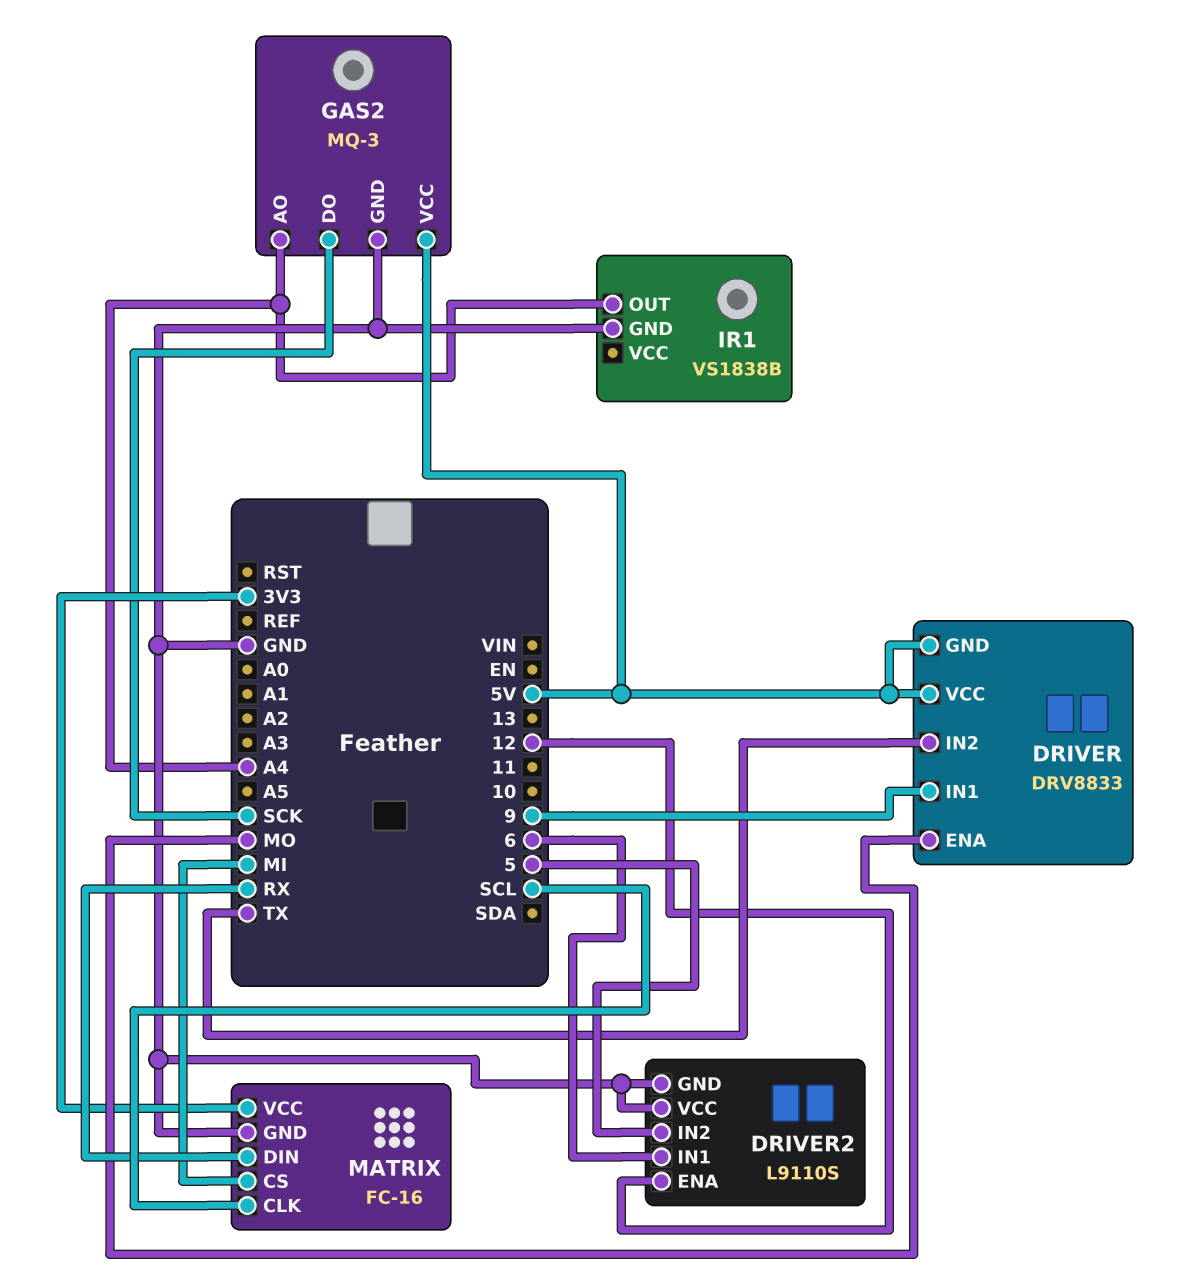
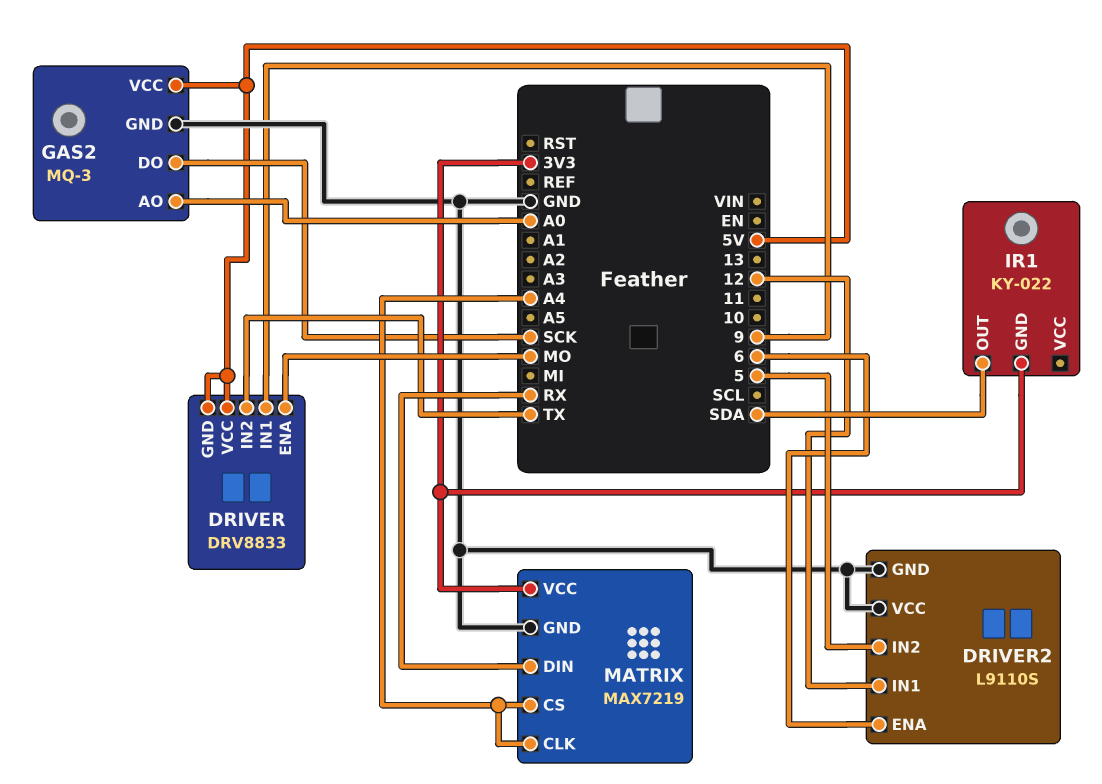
DRIVER2 pin ENA: 12 -> 6
DRIVER2 pin IN1: 6 -> 12
GAS2 pin AO: A4 -> A0
IR1: VS1838B -> KY-022
IR1 pin GND: GND -> 3V3
IR1 pin OUT: A4 -> SDA
MATRIX: FC-16 -> MAX7219
MATRIX pin CLK: SCL -> A4
MATRIX pin CS: MI -> A4

